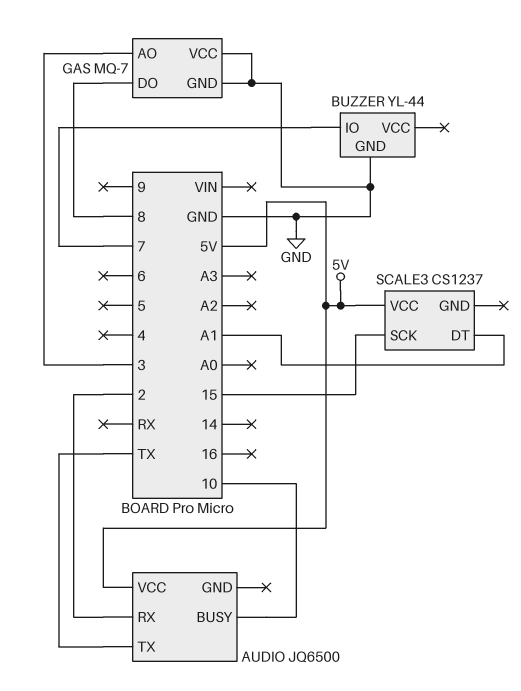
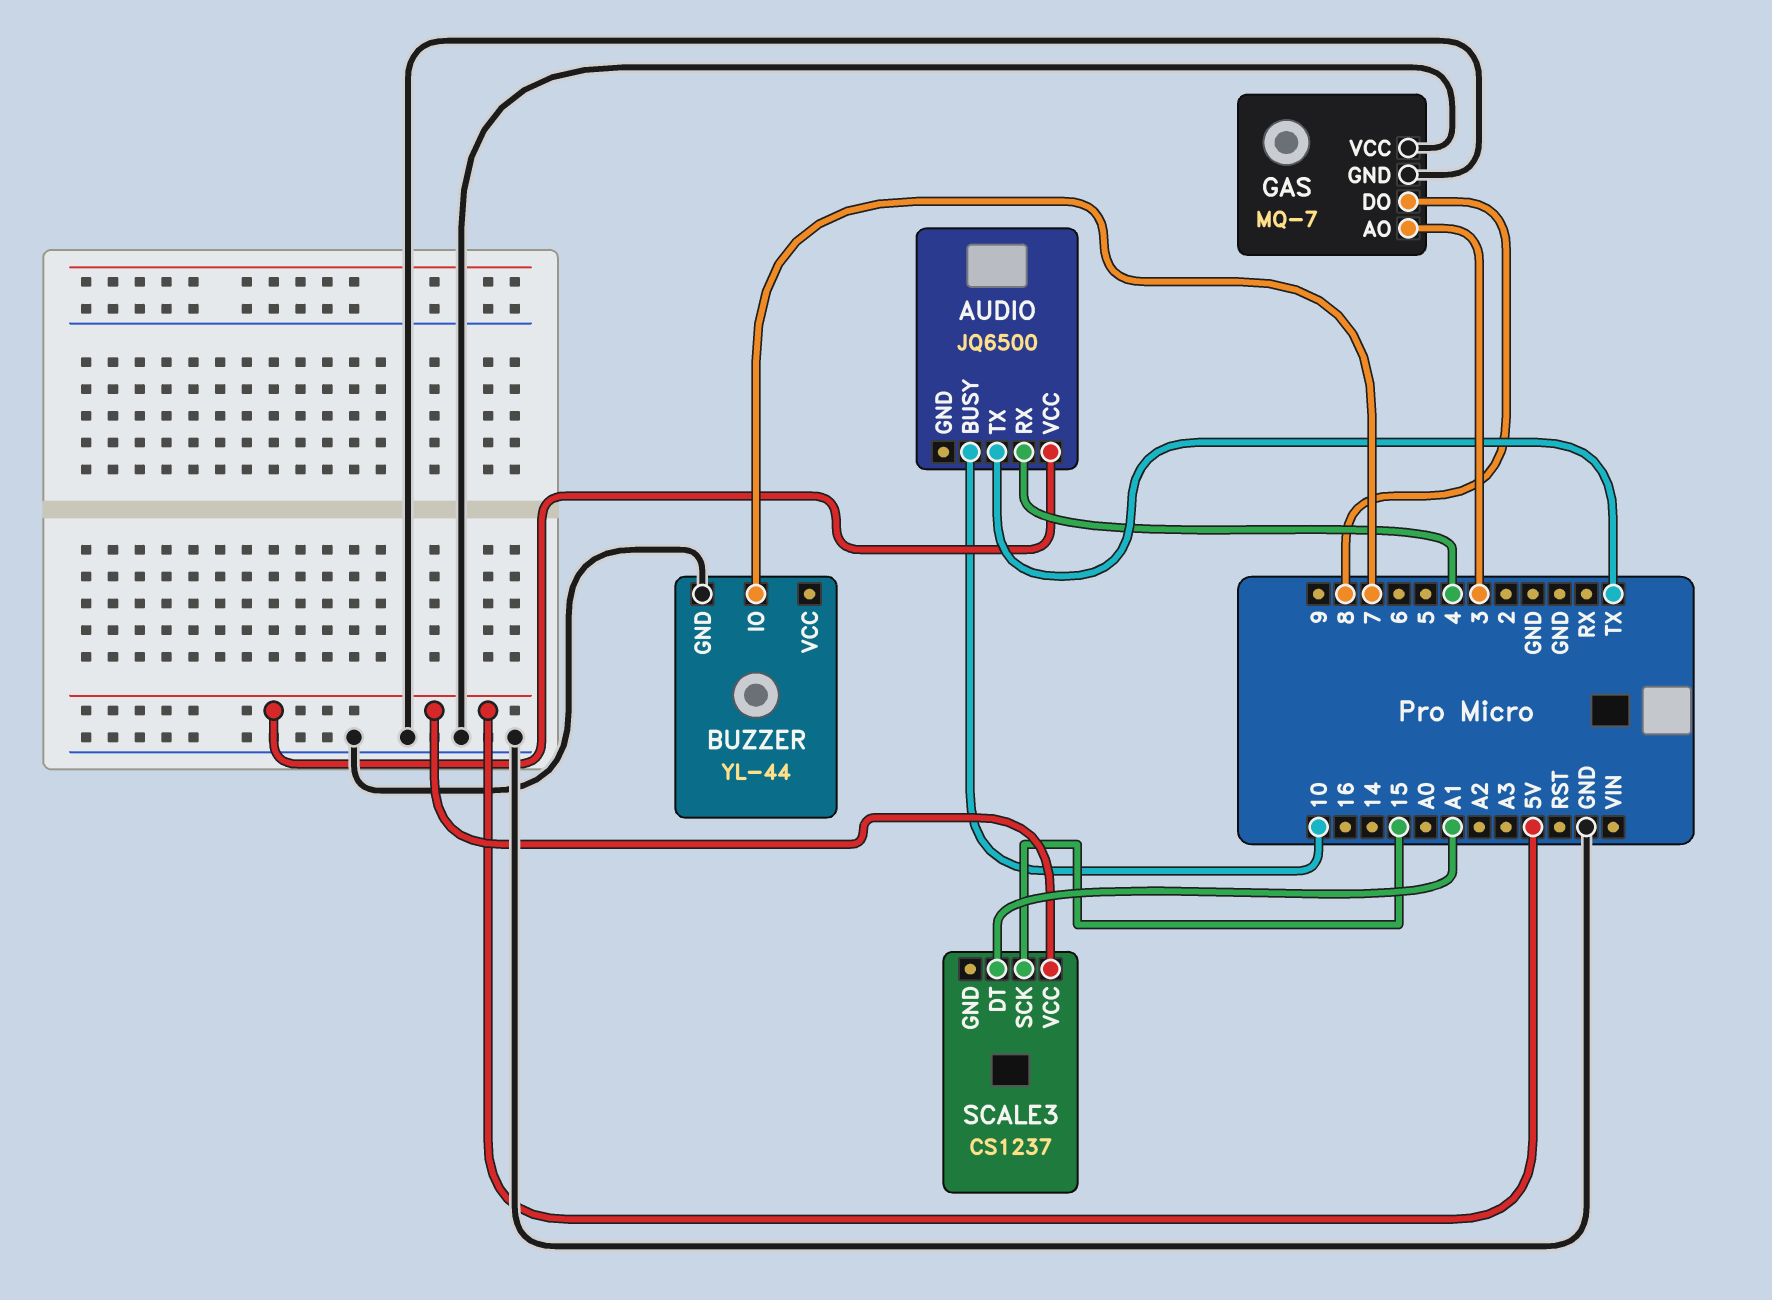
AUDIO pin RX: 2 -> 4

